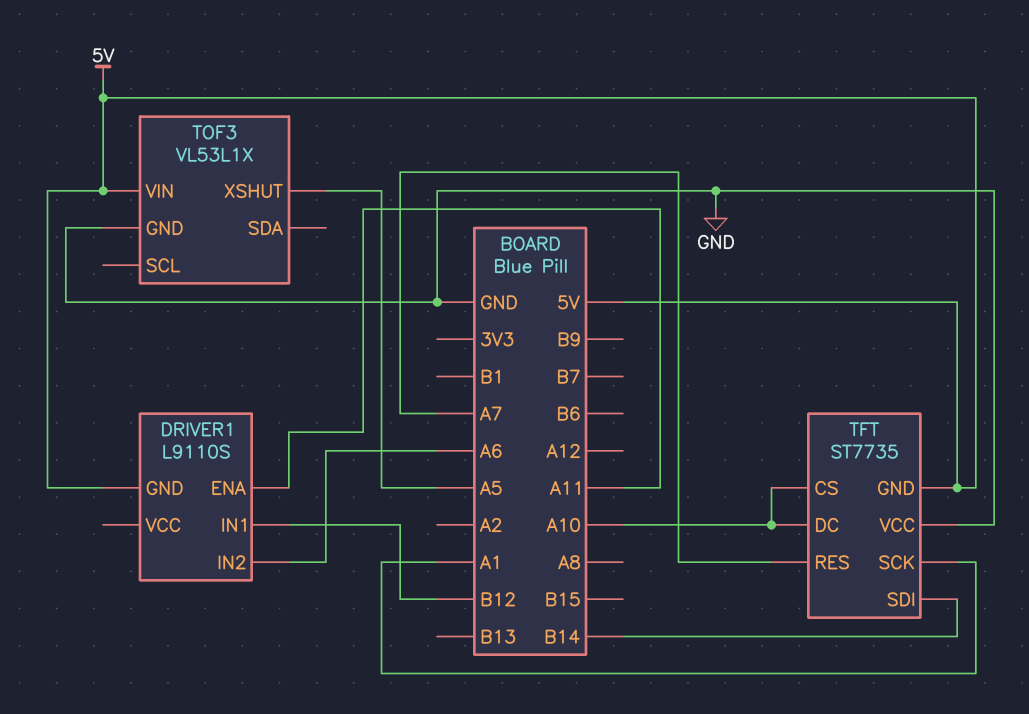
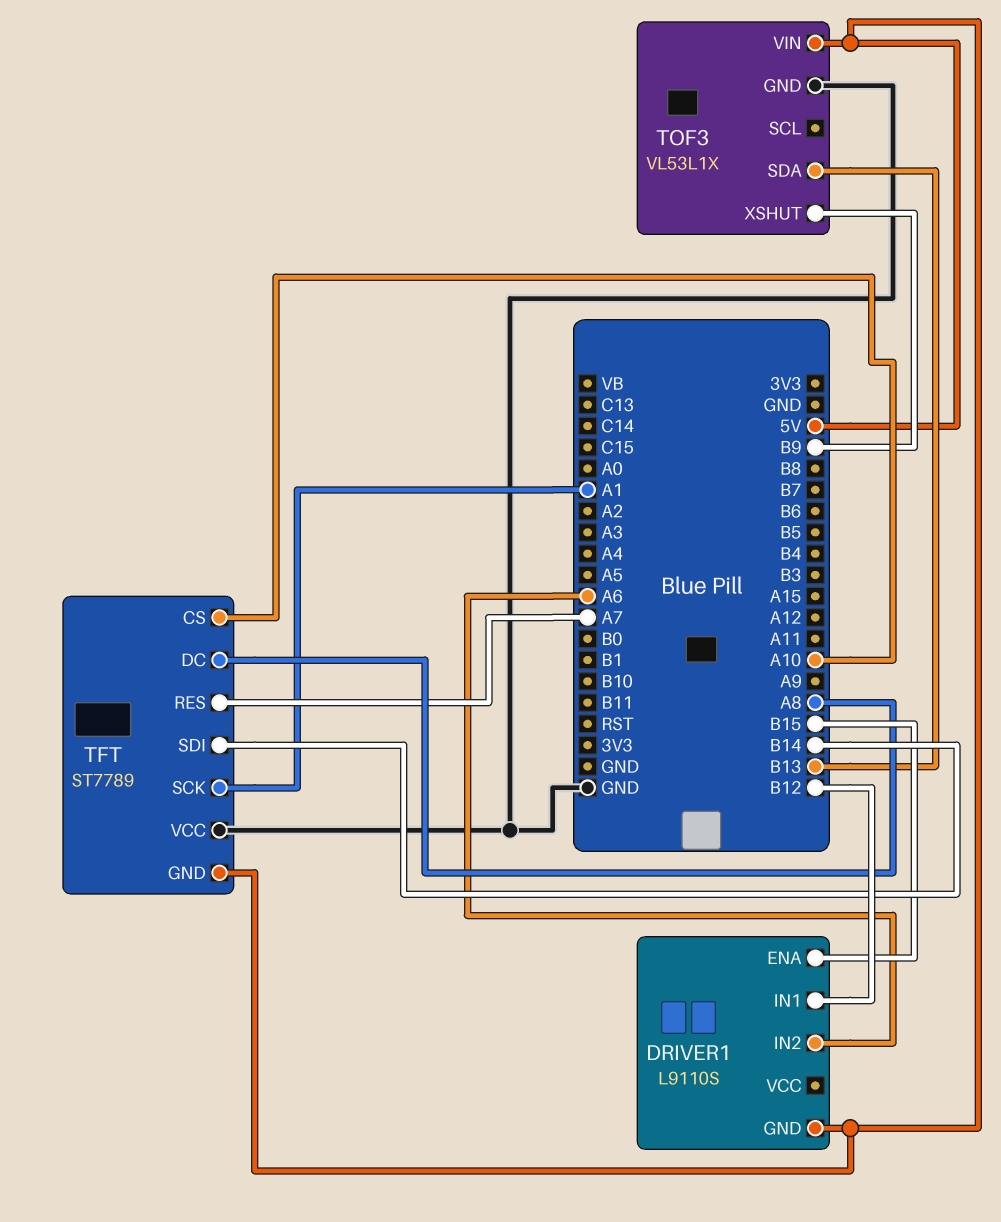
DRIVER1 pin ENA: A11 -> B15
TFT: ST7735 -> ST7789
TFT pin DC: A10 -> A8
TOF3 pin SDA: none -> B13
TOF3 pin XSHUT: A5 -> B9

